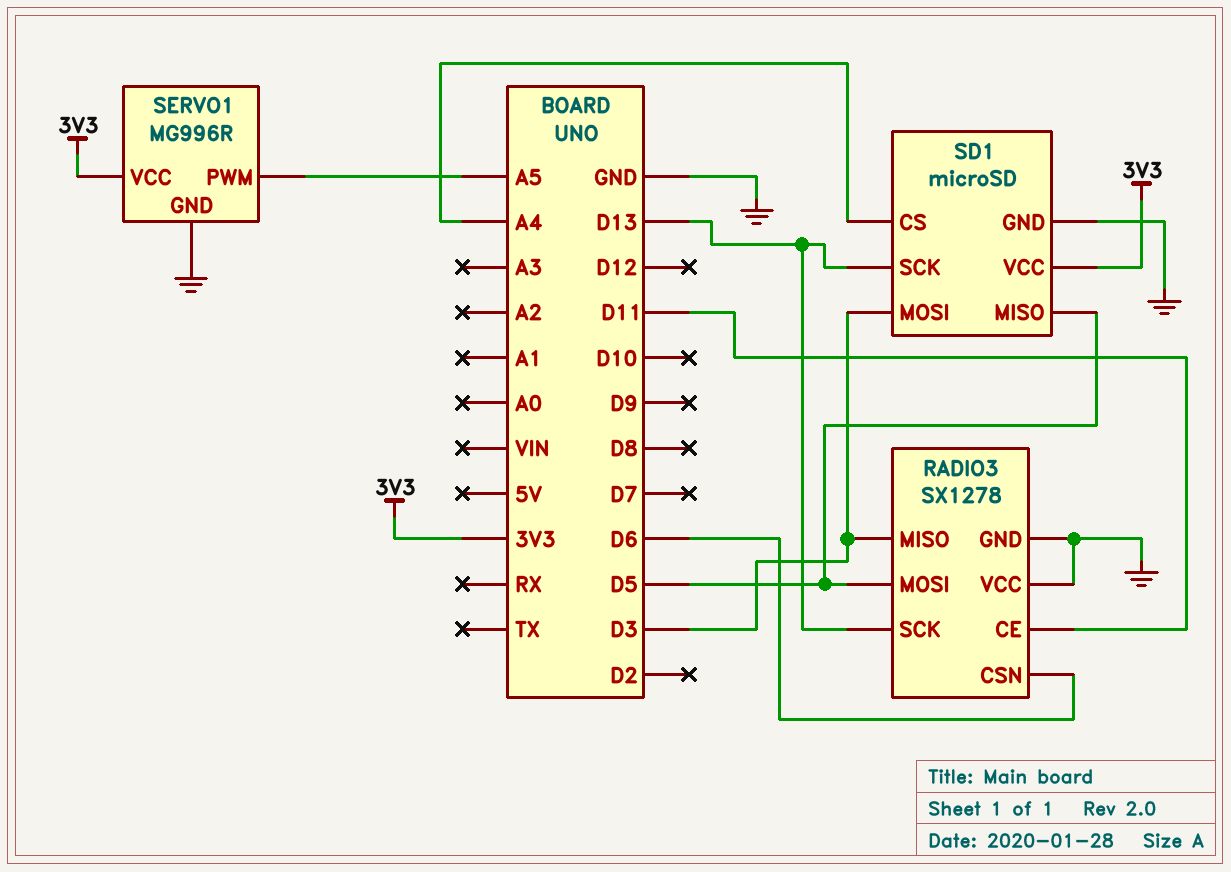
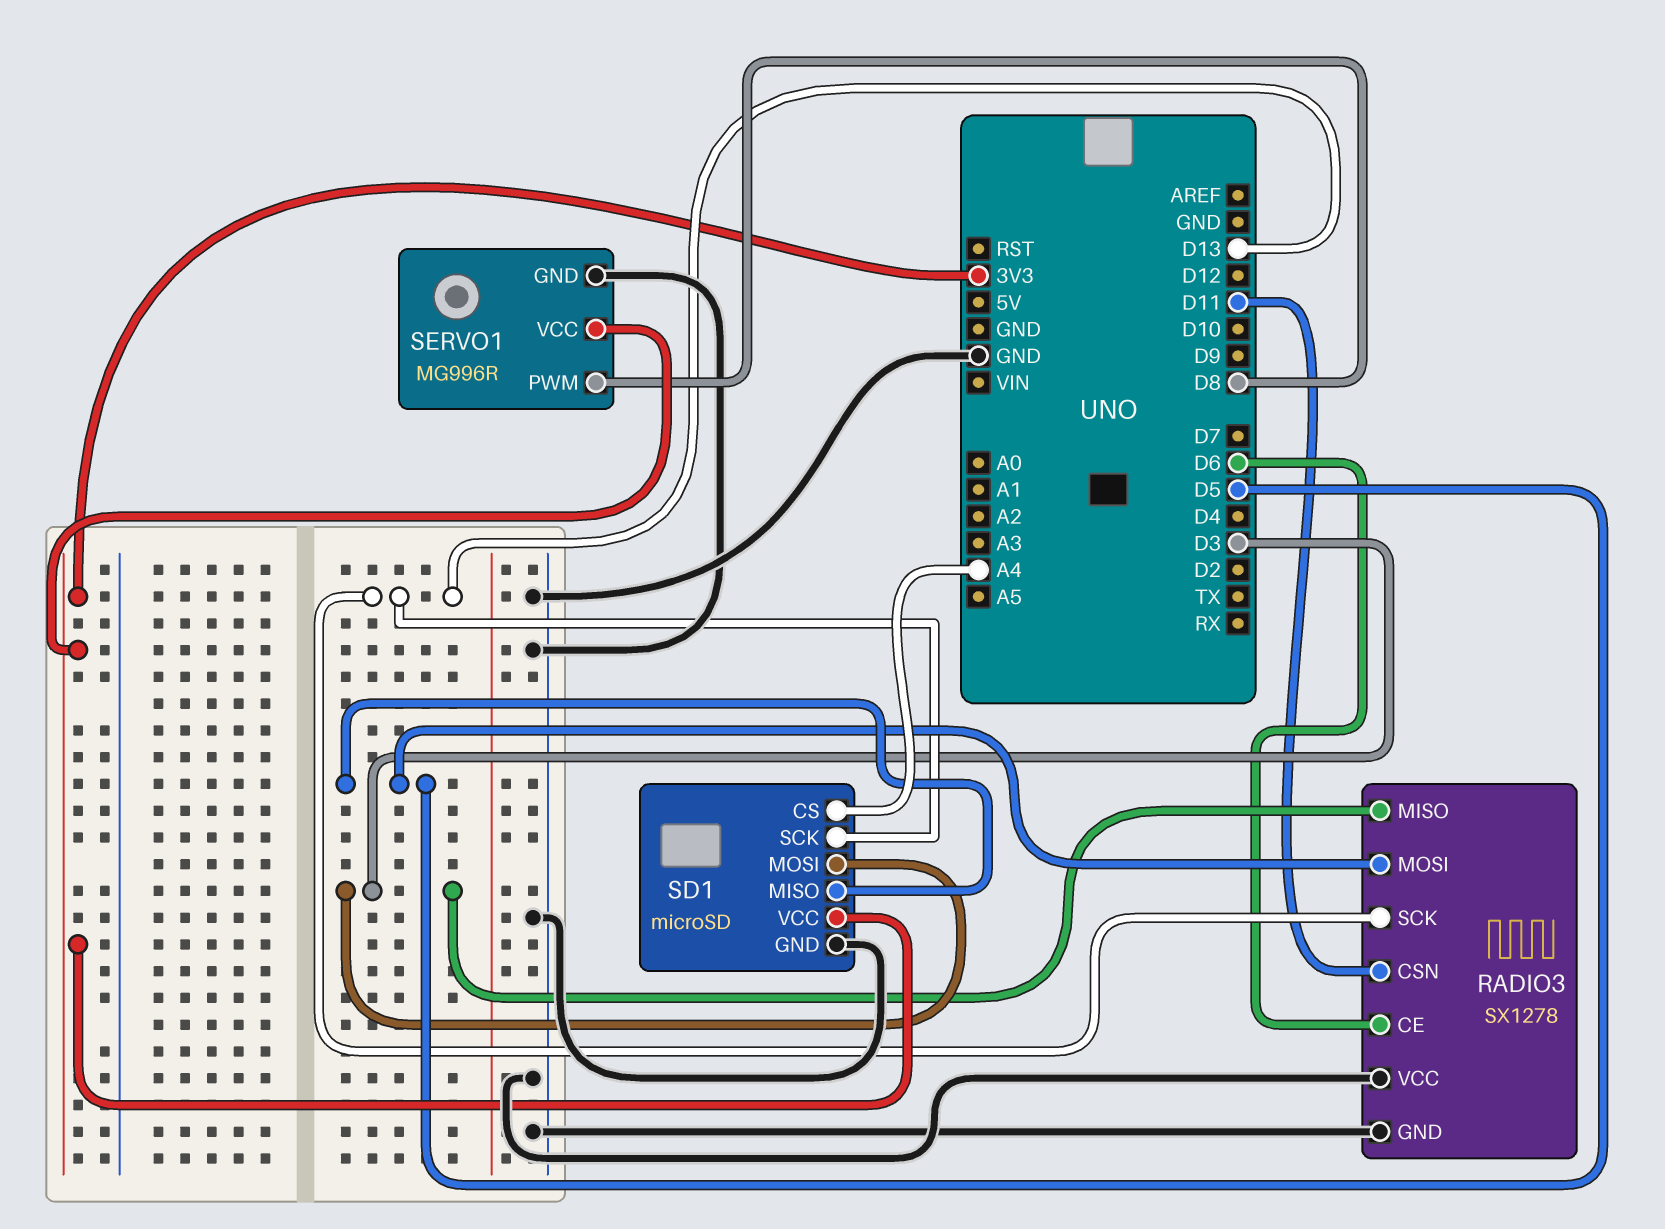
RADIO3 pin CE: D11 -> D6
RADIO3 pin CSN: D6 -> D11
SERVO1 pin PWM: A5 -> D8

